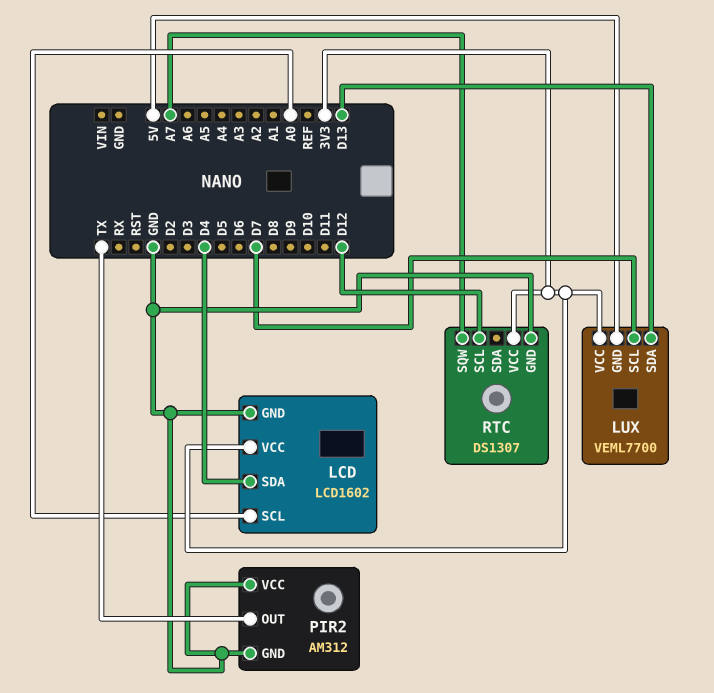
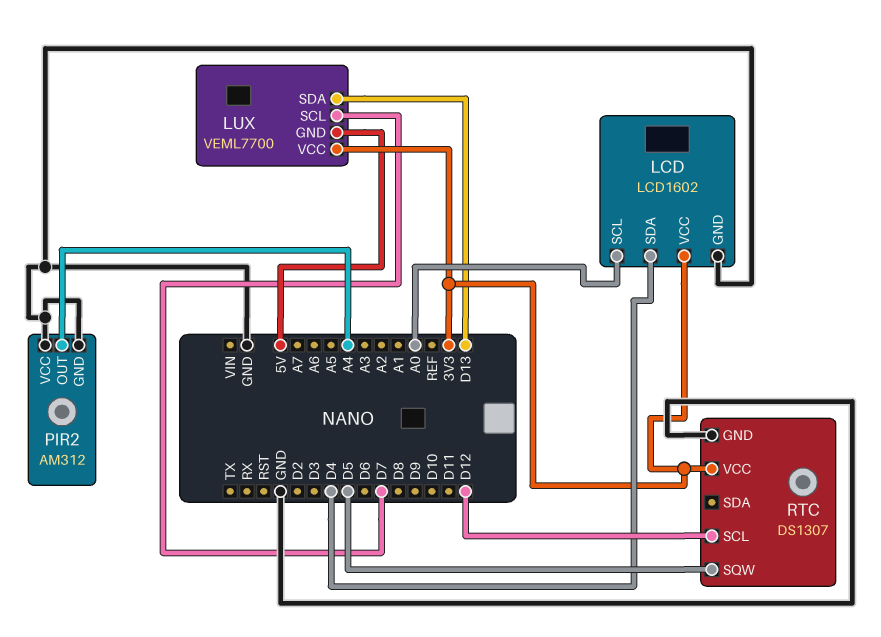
PIR2 pin OUT: TX -> A4
RTC pin SQW: A7 -> D5

